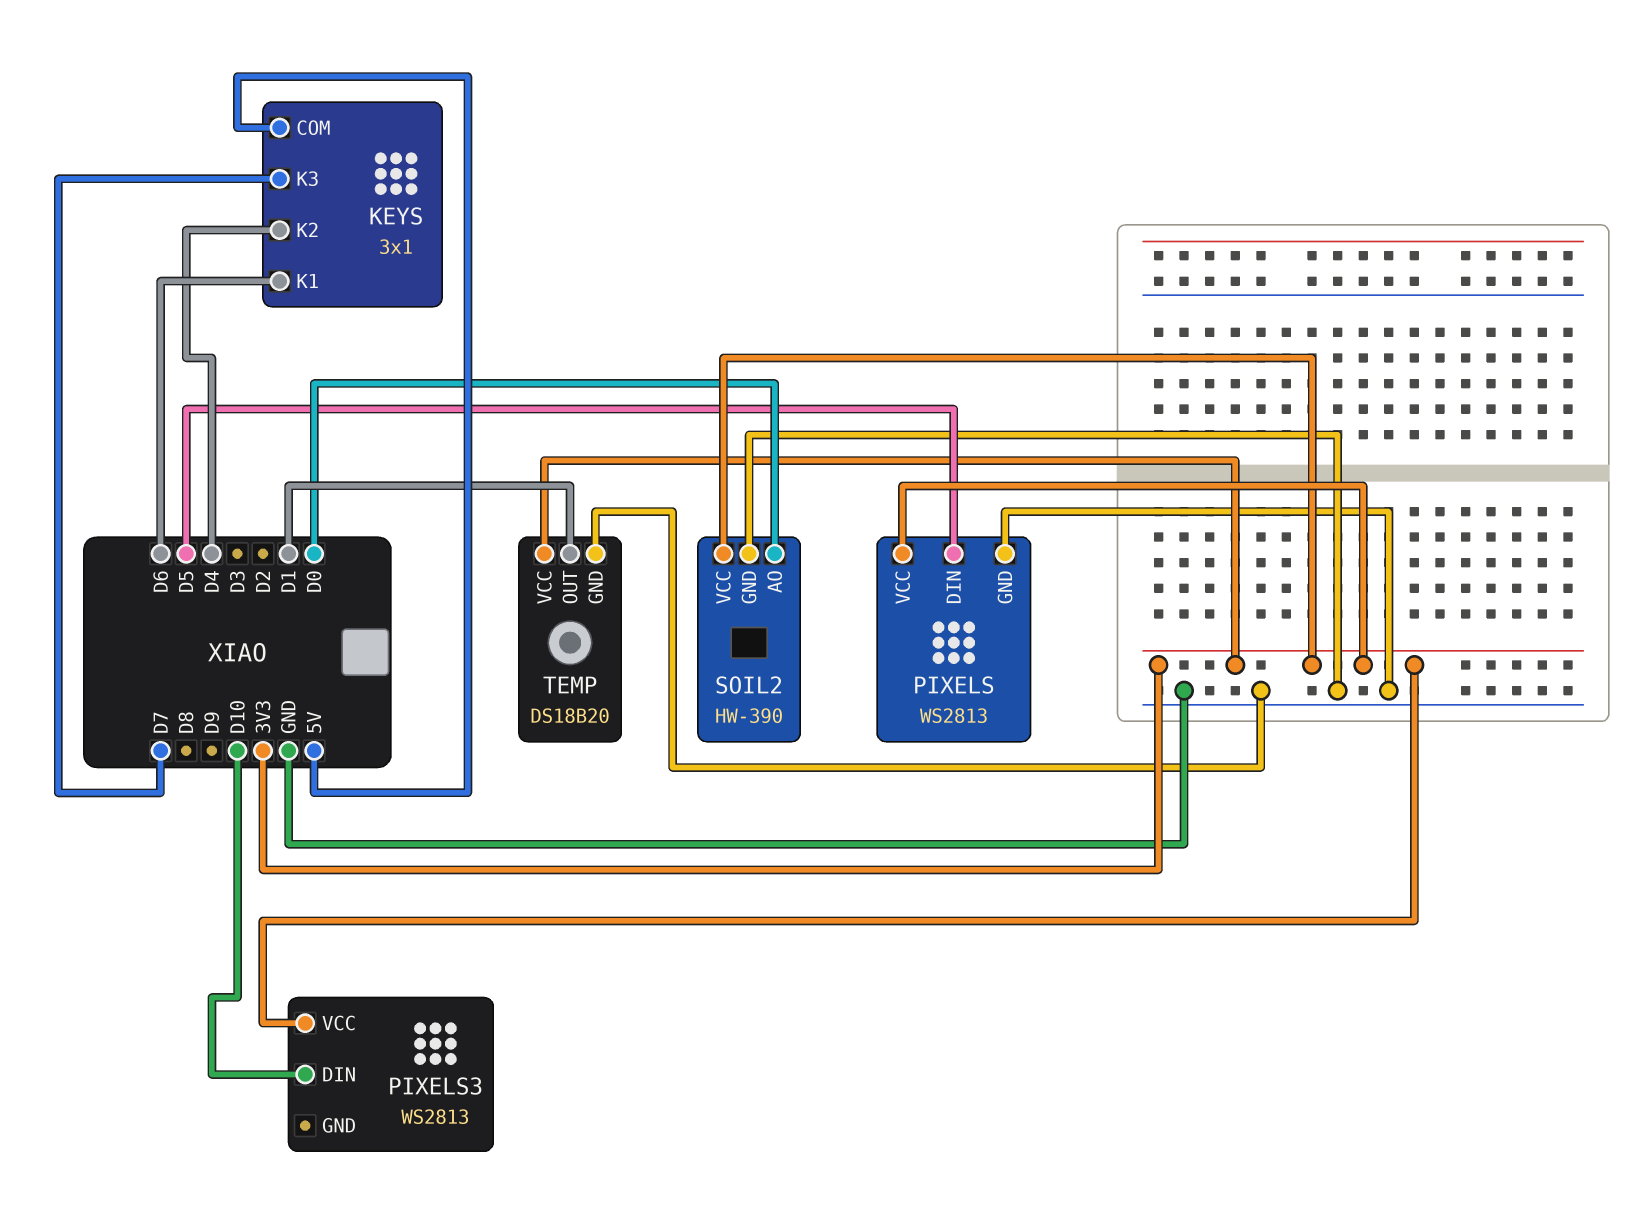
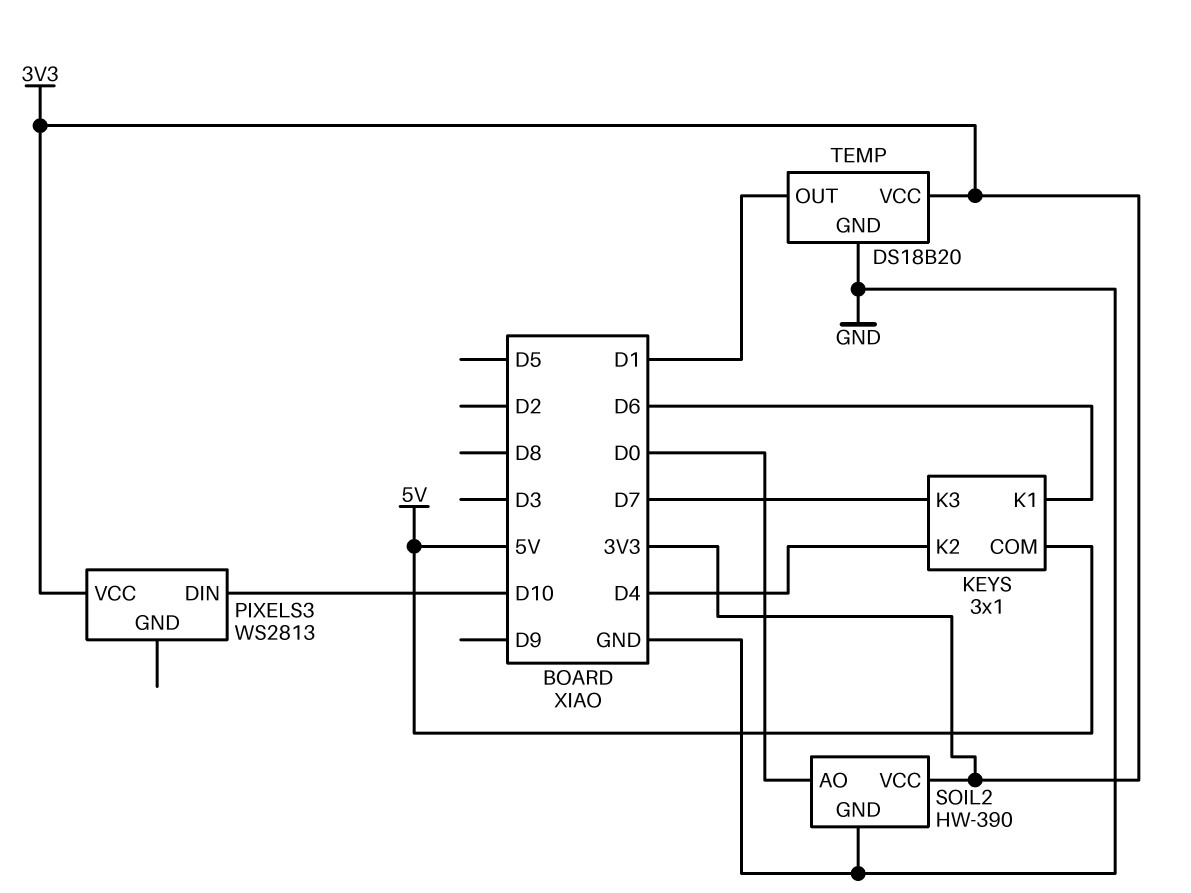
PIXELS: WS2813 -> none
PIXELS pin DIN: D5 -> none
PIXELS pin GND: GND -> none
PIXELS pin VCC: 3V3 -> none

